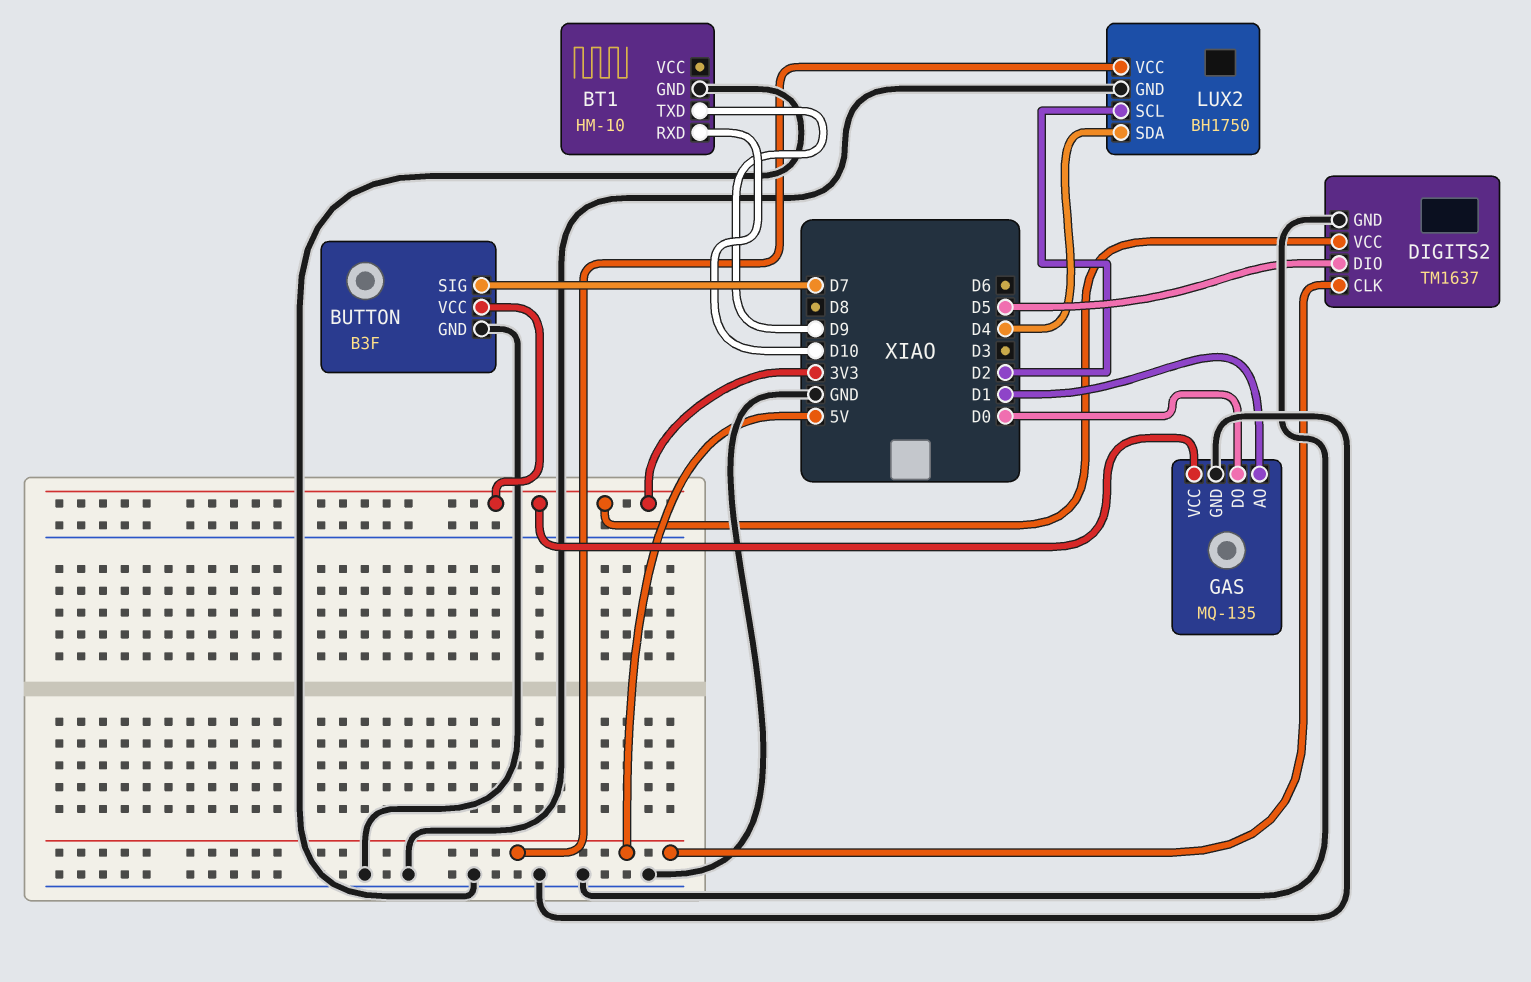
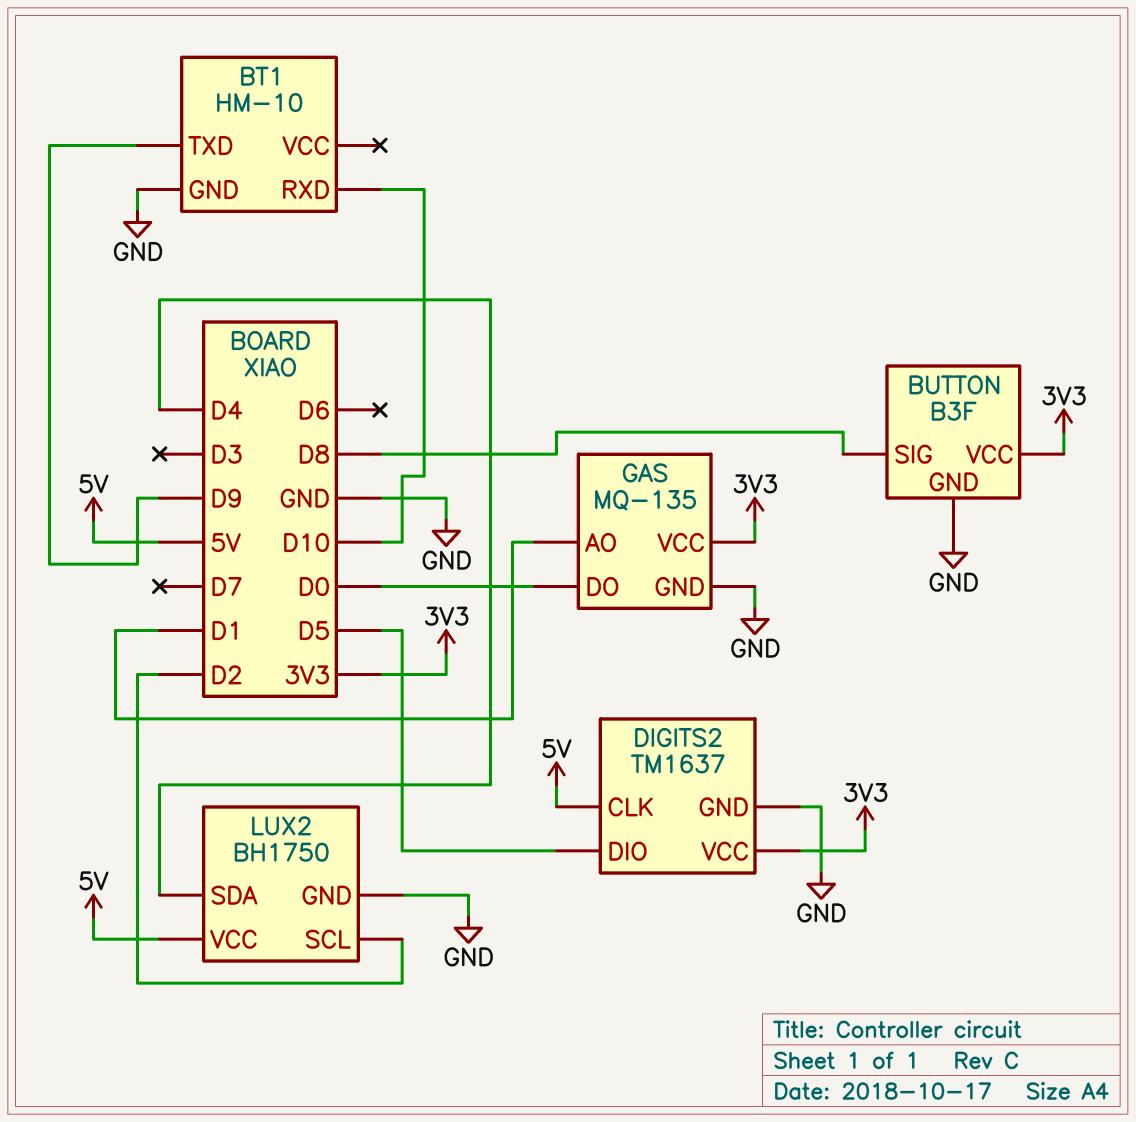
BUTTON pin SIG: D7 -> D8

